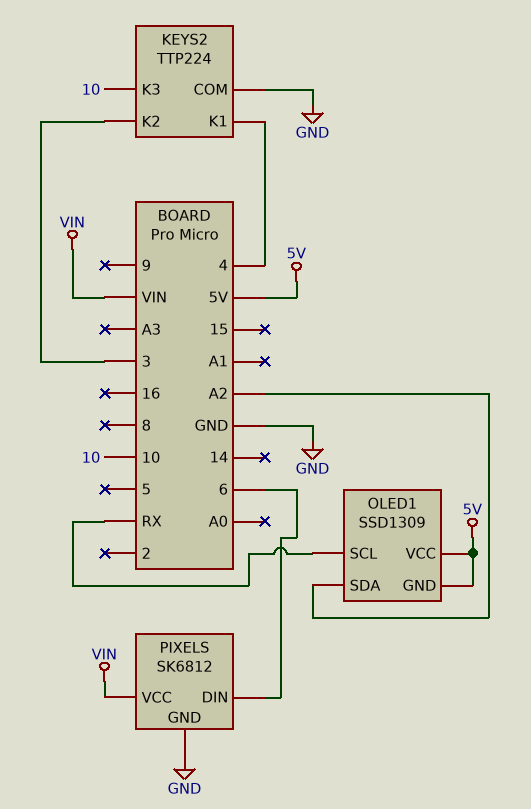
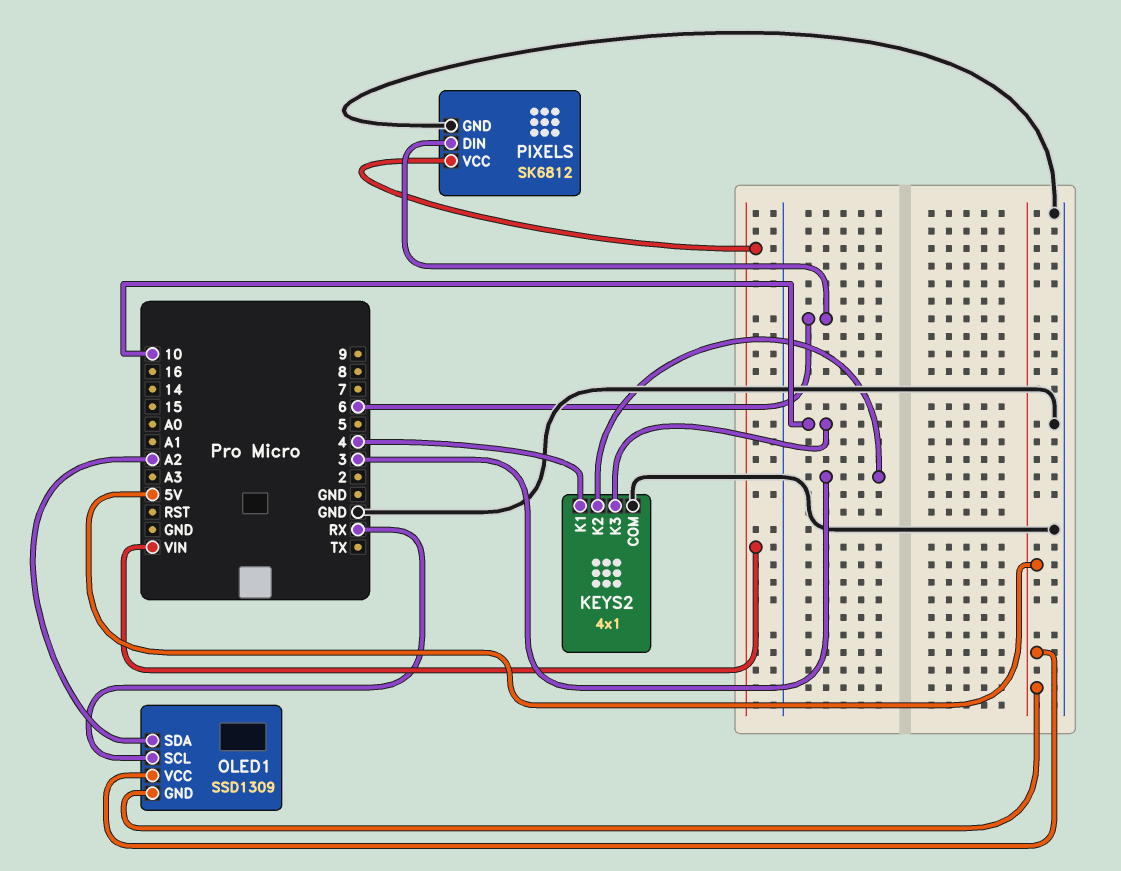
KEYS2: TTP224 -> 4x1

